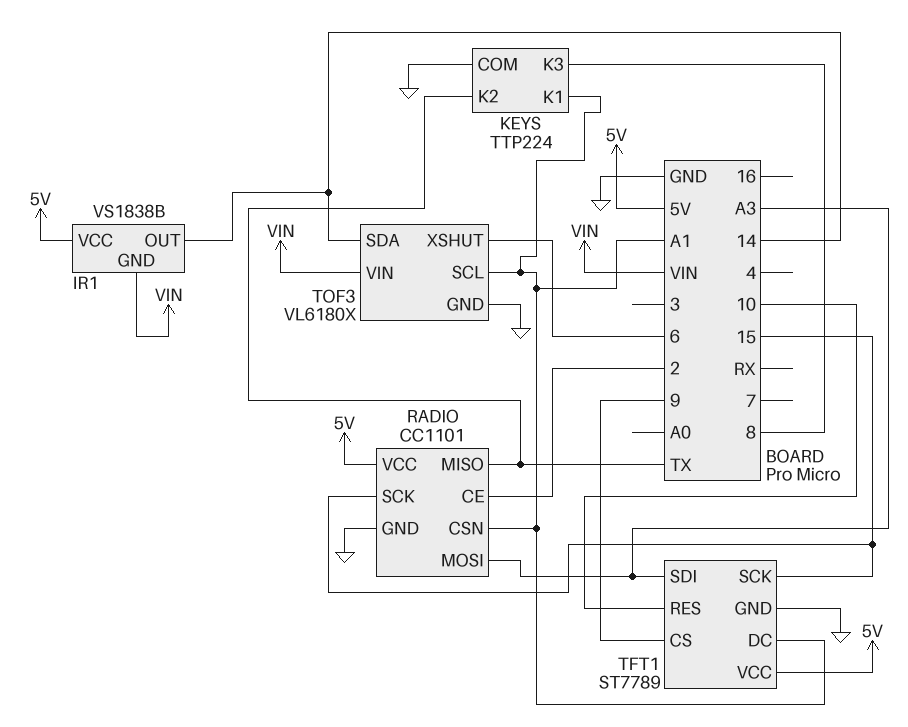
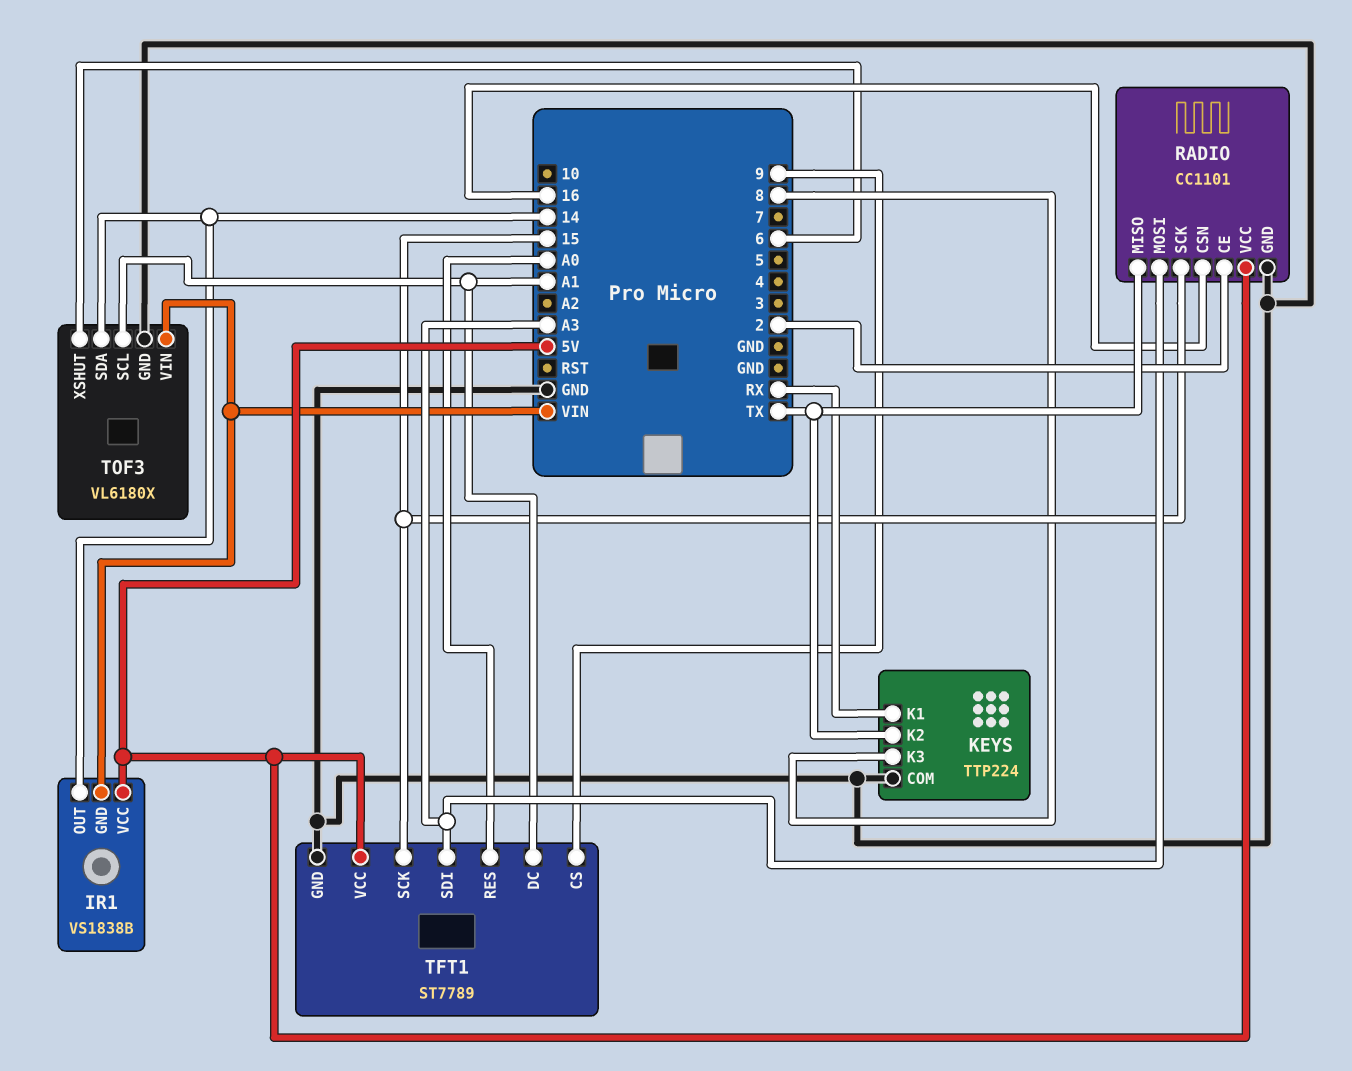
KEYS pin K1: A1 -> RX
RADIO pin CSN: A1 -> 16
TFT1 pin RES: 10 -> A0

